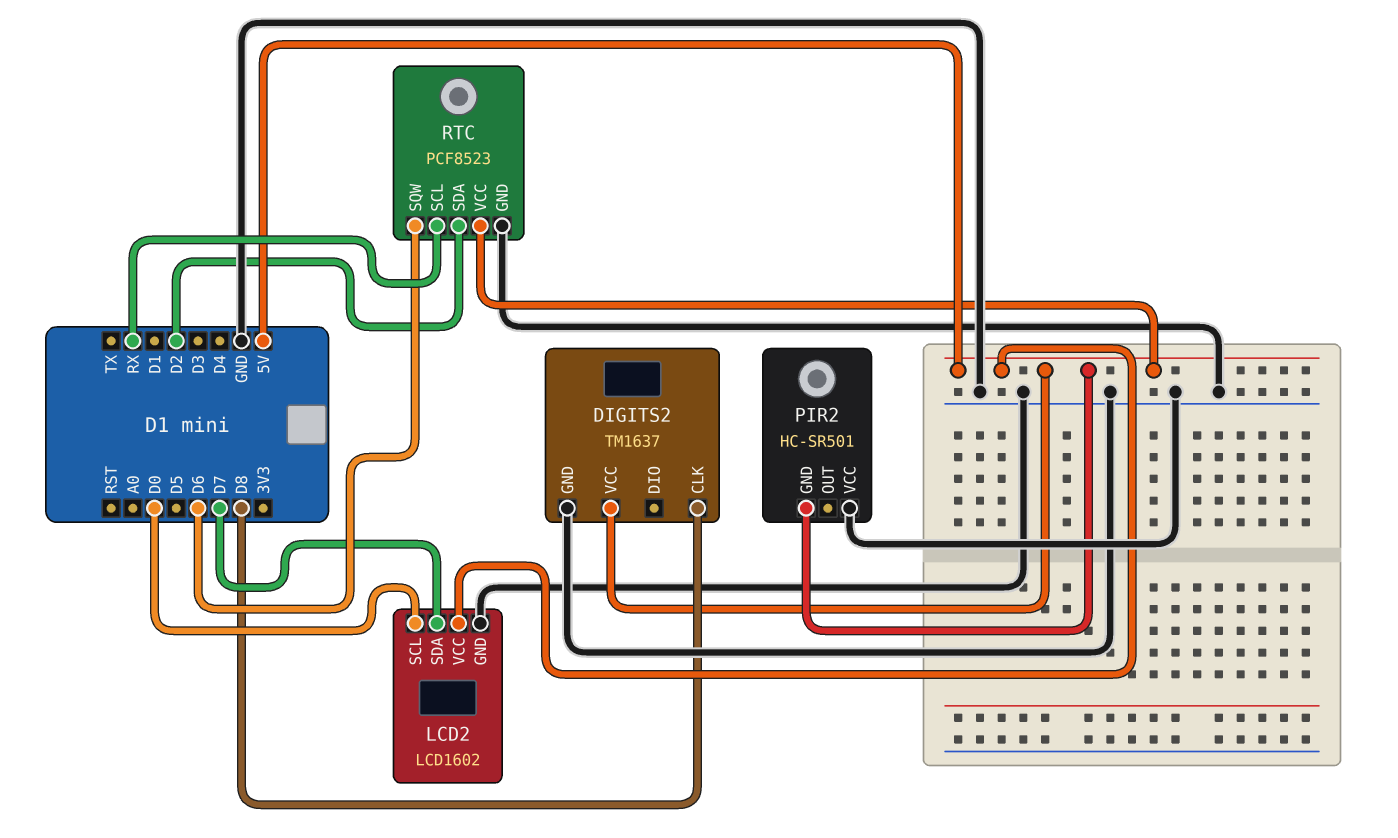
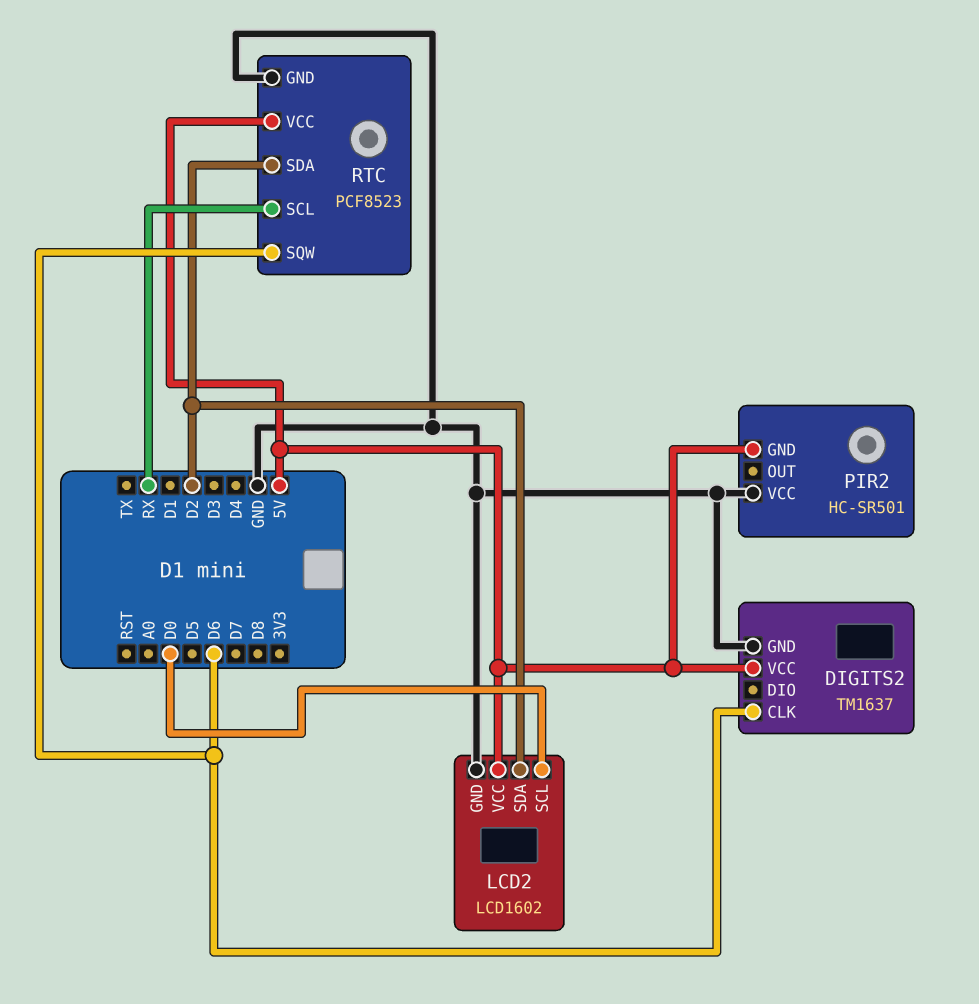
DIGITS2 pin CLK: D8 -> D6
LCD2 pin SDA: D7 -> D2

